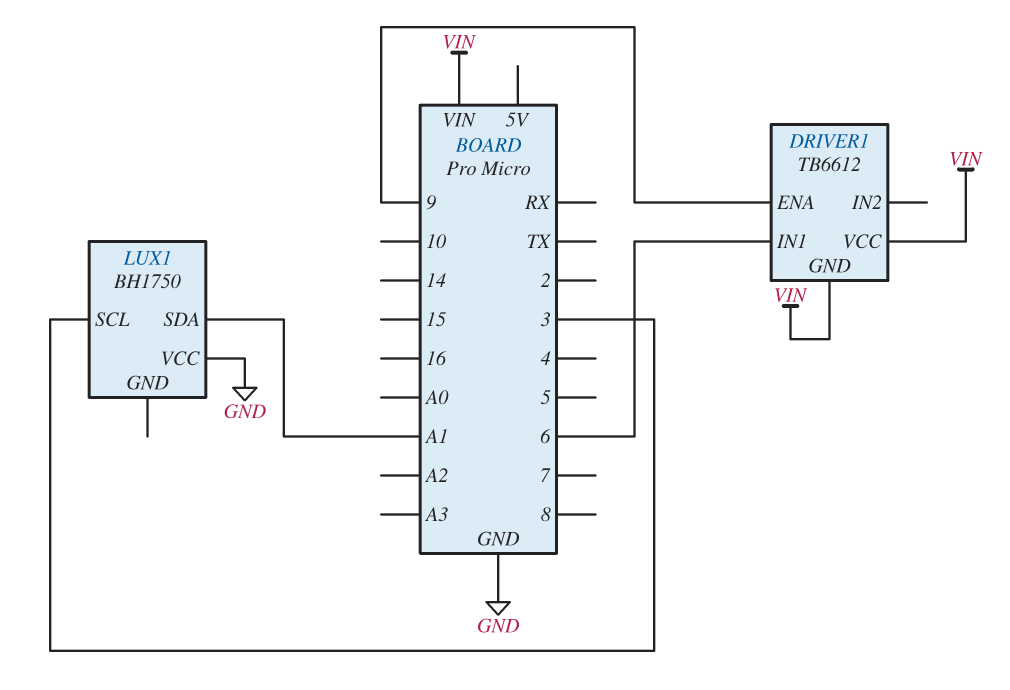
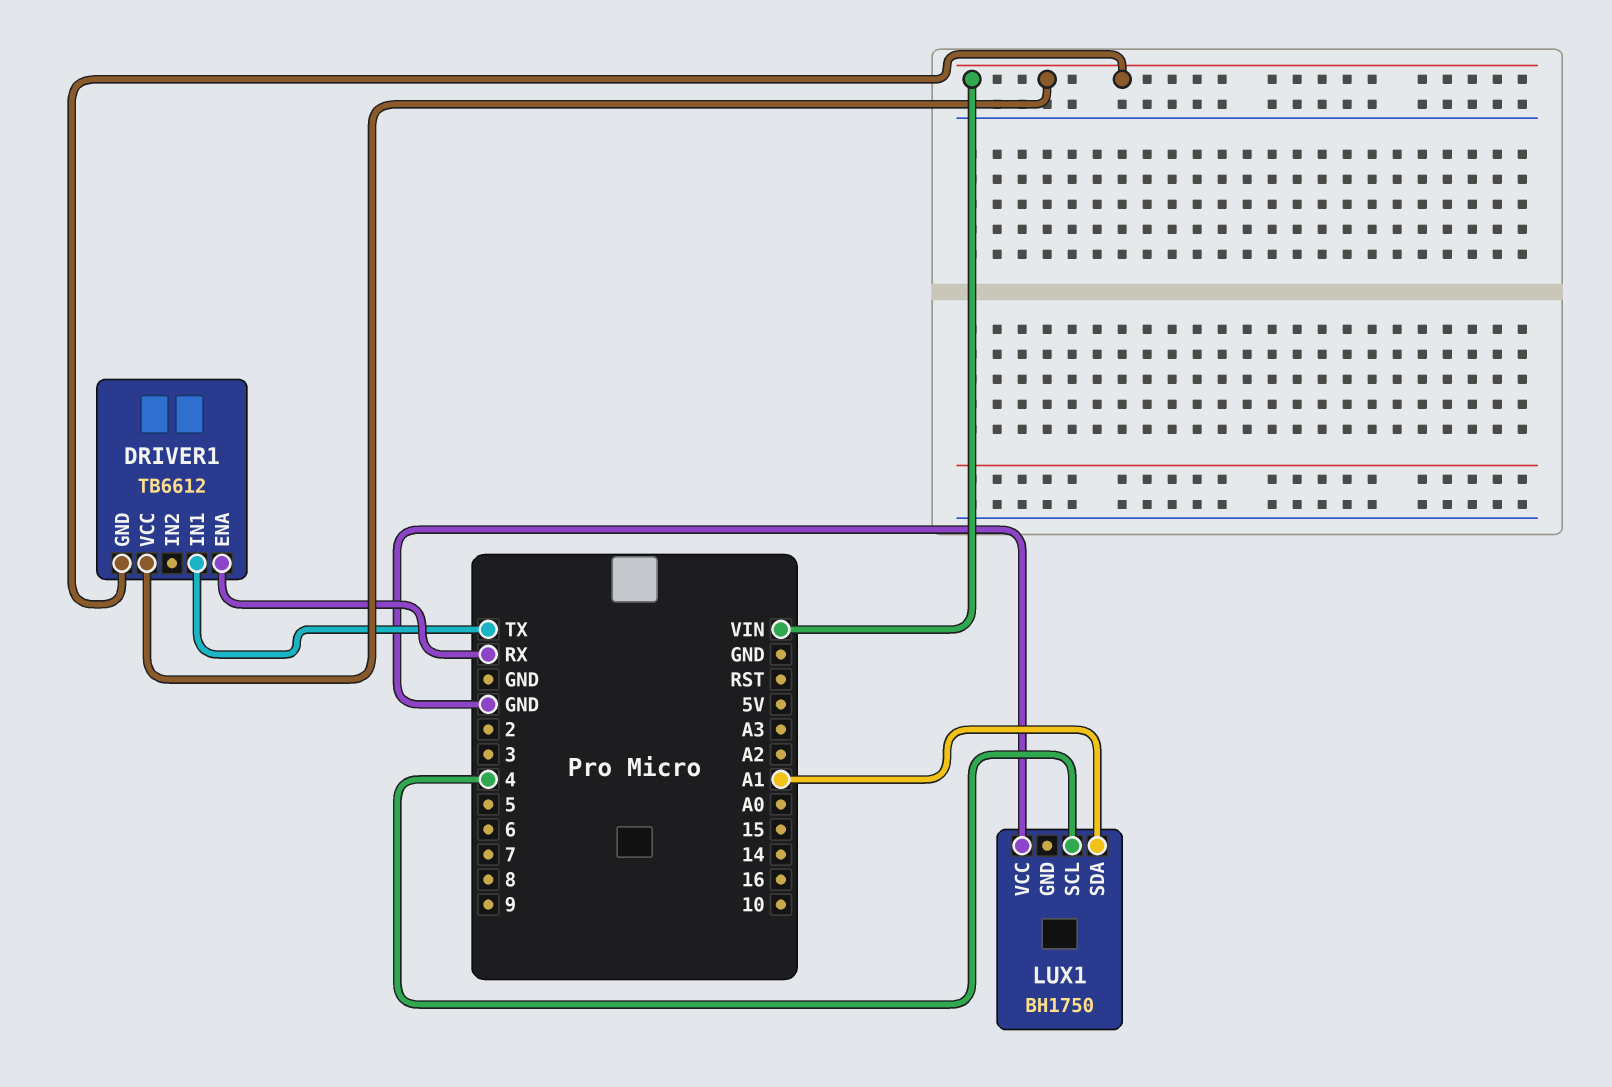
DRIVER1 pin ENA: 9 -> RX
DRIVER1 pin IN1: 6 -> TX
LUX1 pin SCL: 3 -> 4

